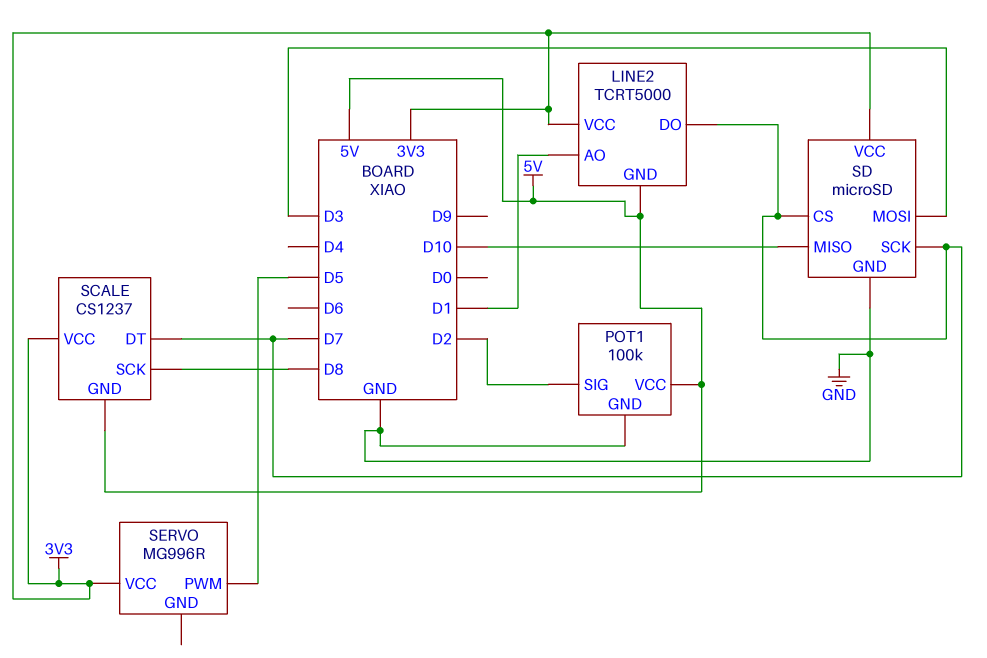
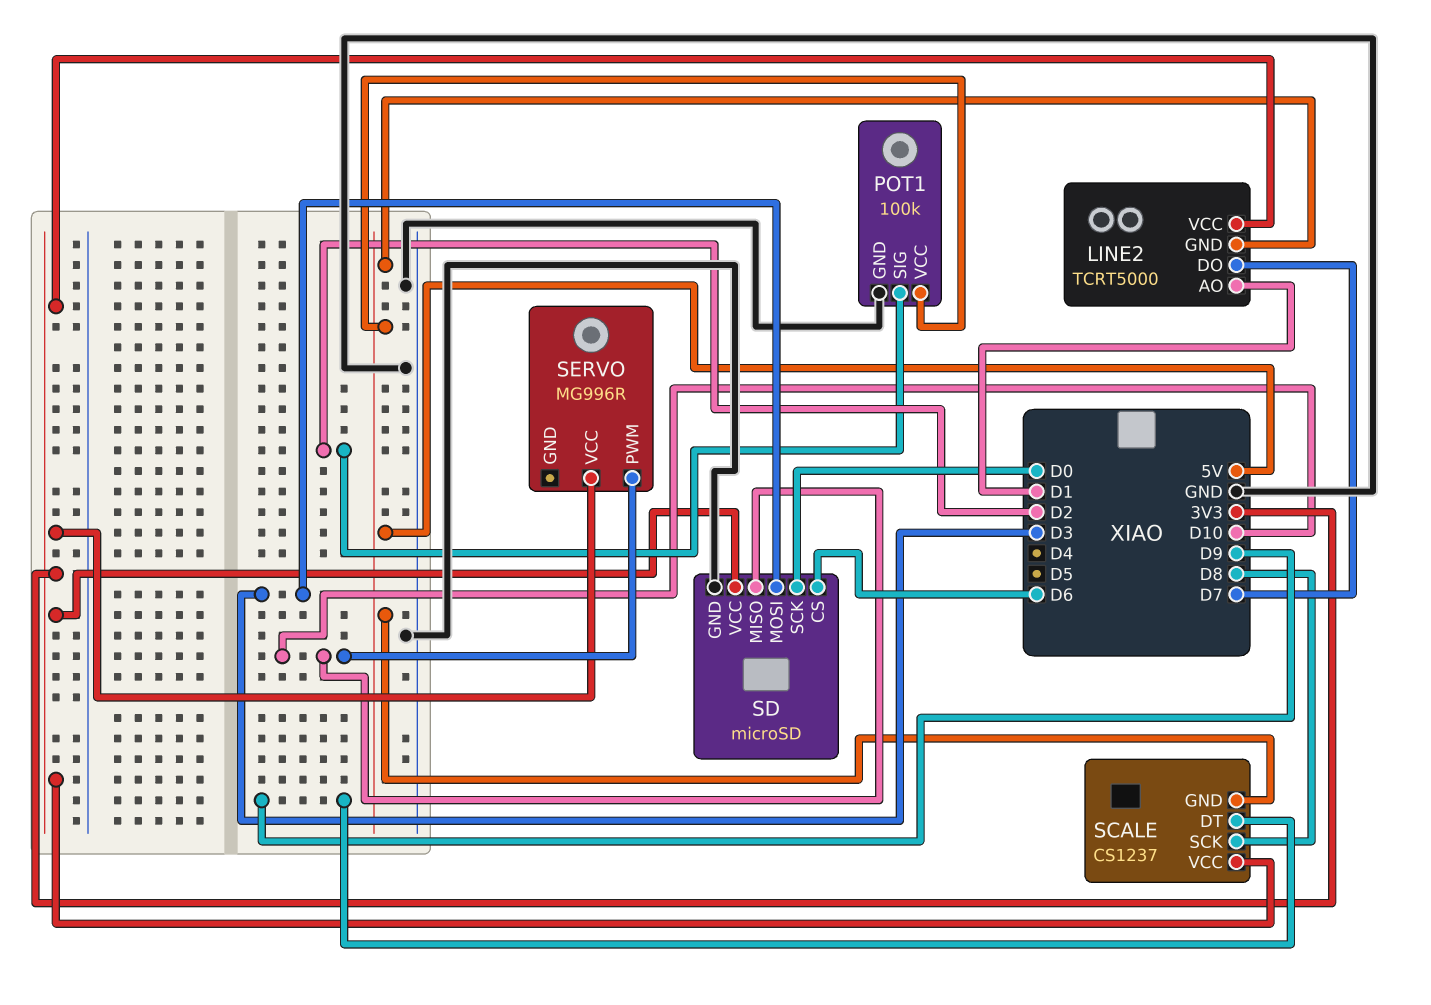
SCALE pin DT: D7 -> D9
SD pin CS: D7 -> D6
SD pin SCK: D7 -> D0
SERVO pin PWM: D5 -> D10

